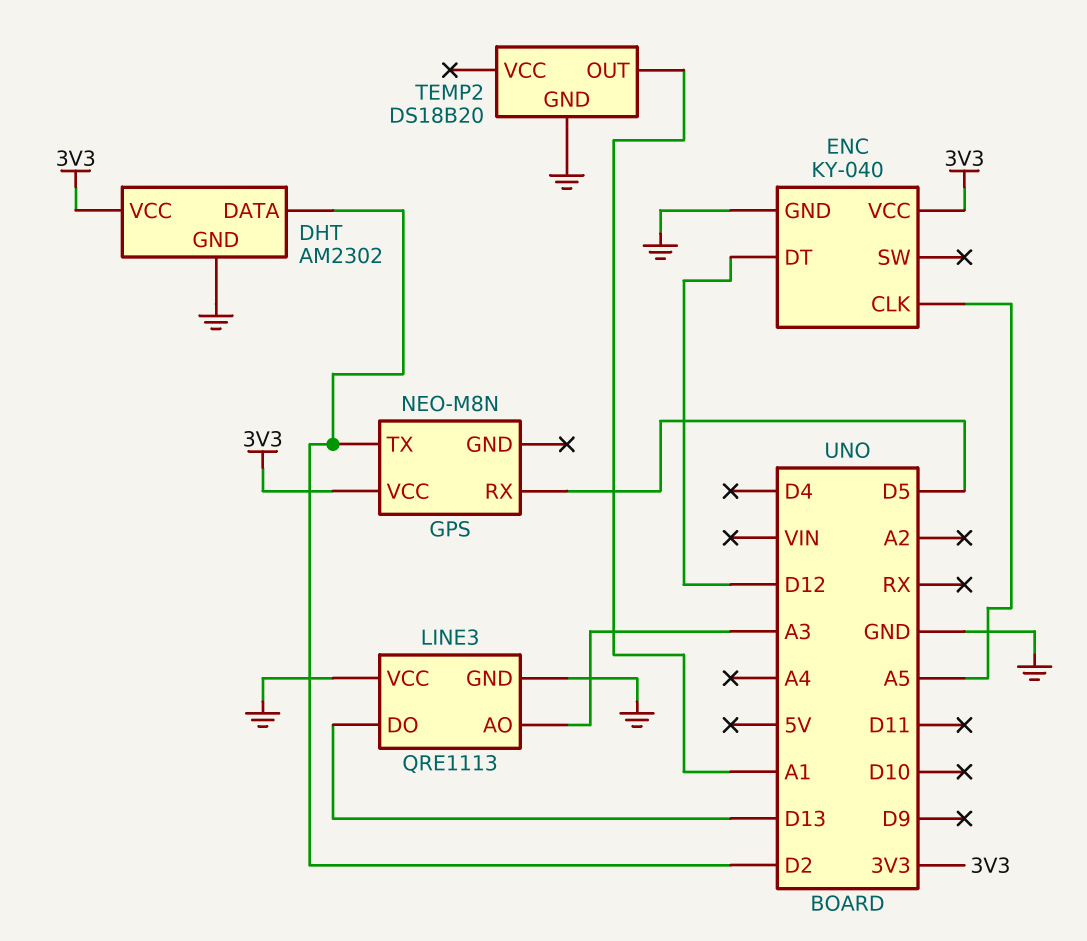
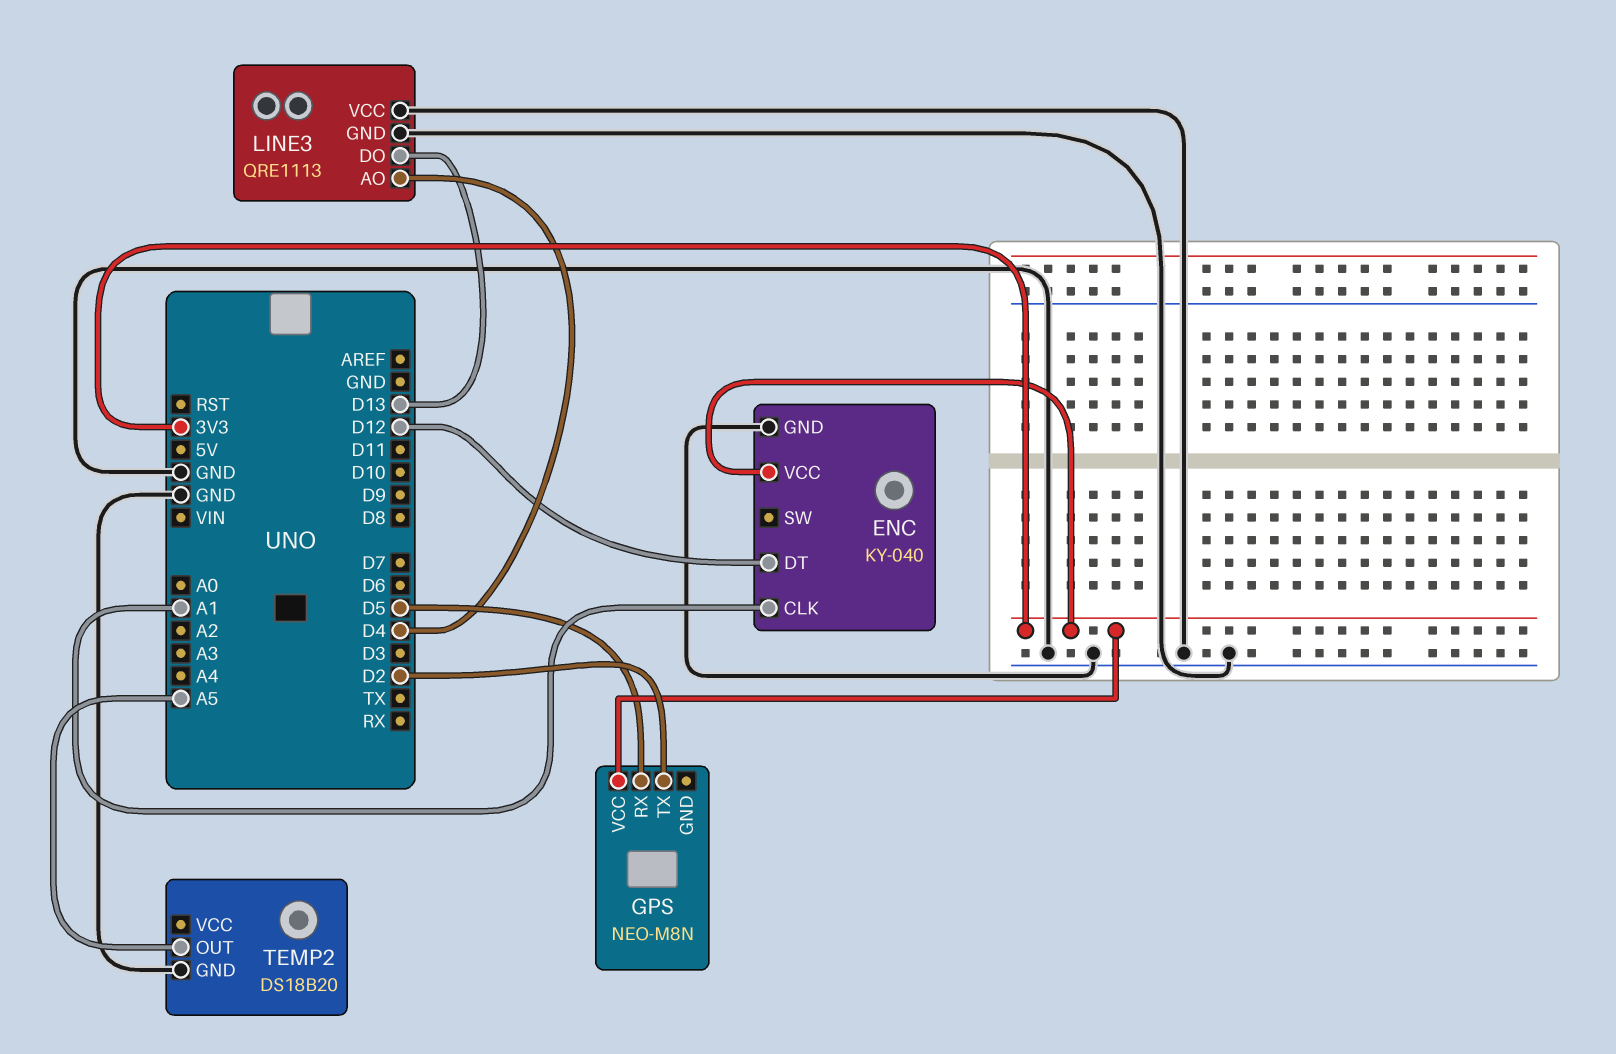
DHT: AM2302 -> none
DHT pin DATA: D2 -> none
DHT pin GND: GND -> none
DHT pin VCC: 3V3 -> none
ENC pin CLK: A5 -> A1
LINE3 pin AO: A3 -> D4
TEMP2 pin OUT: A1 -> A5

